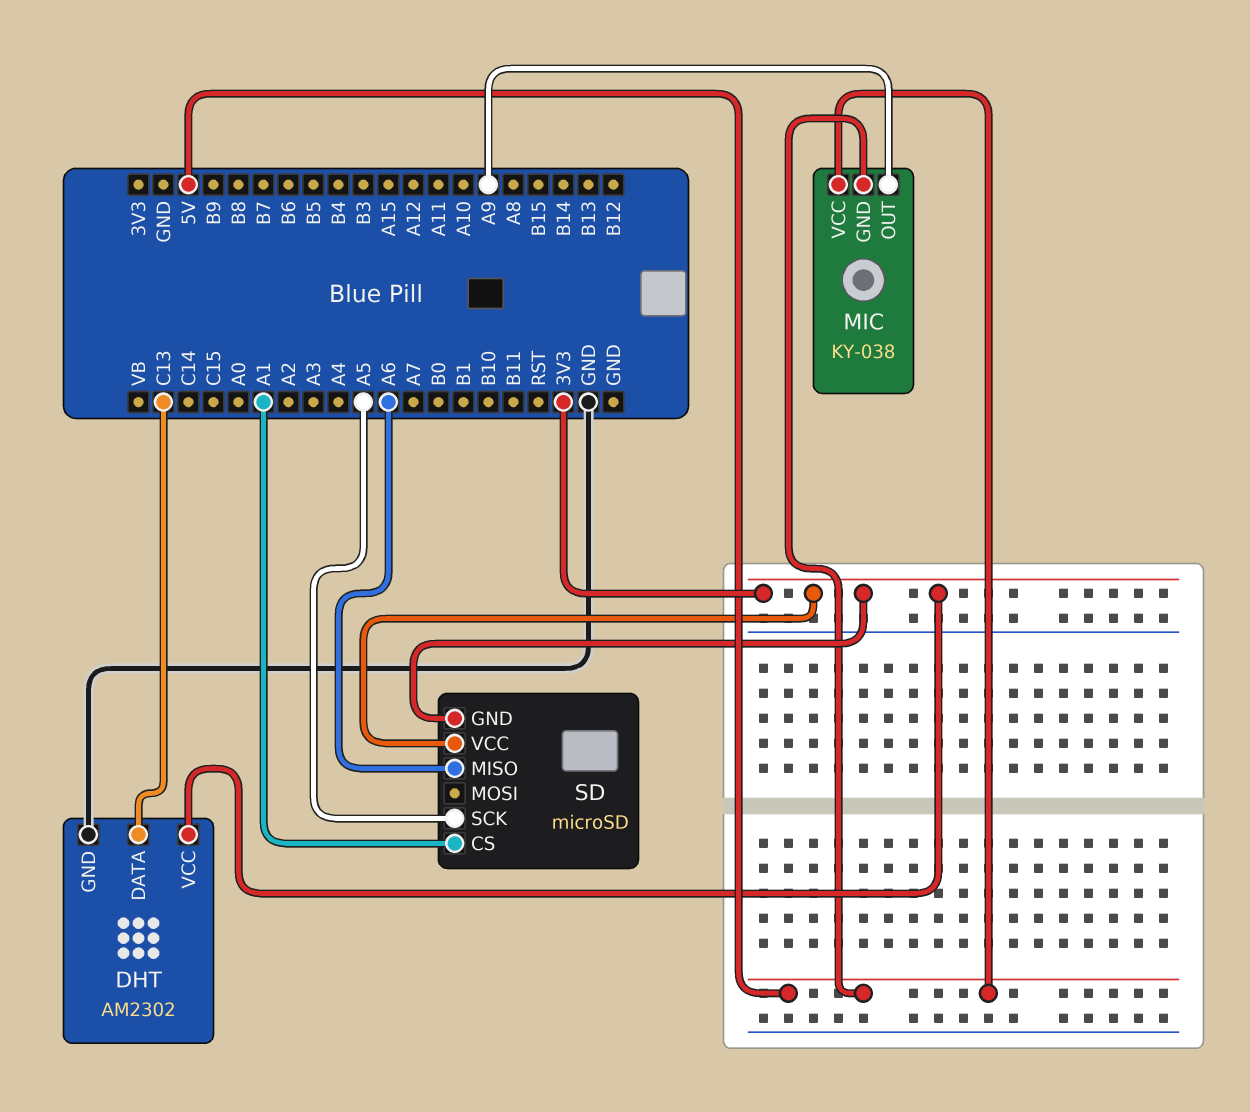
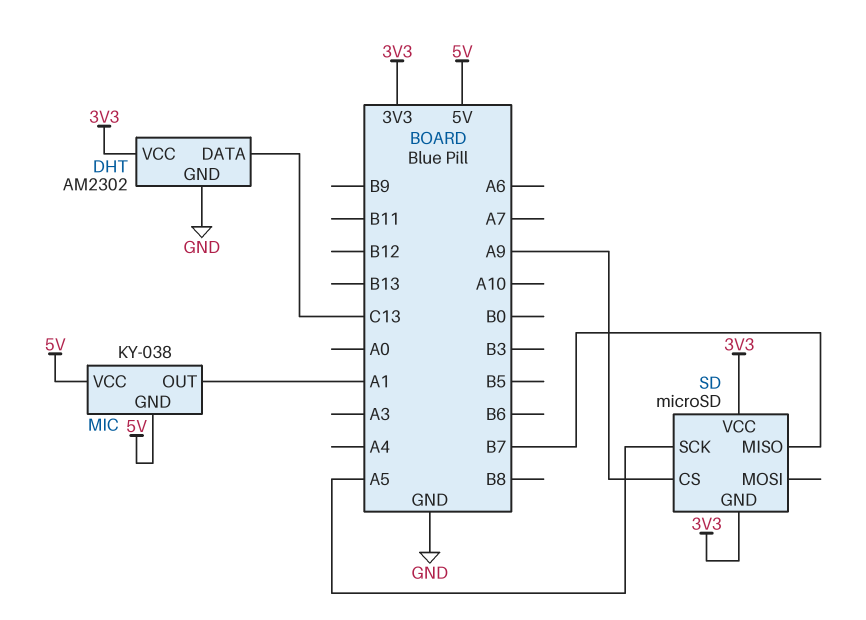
MIC pin OUT: A9 -> A1
SD pin CS: A1 -> A9
SD pin MISO: A6 -> B7

